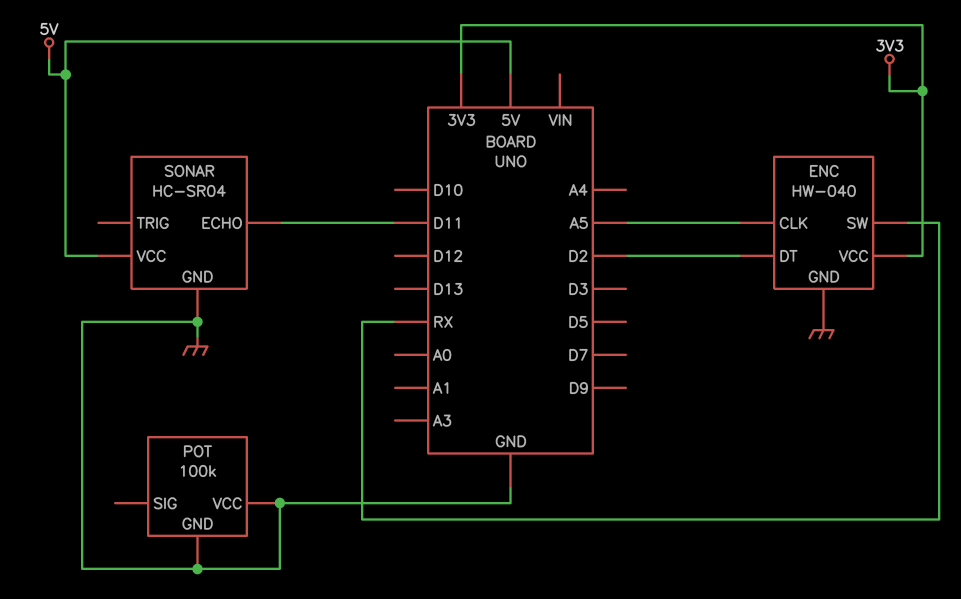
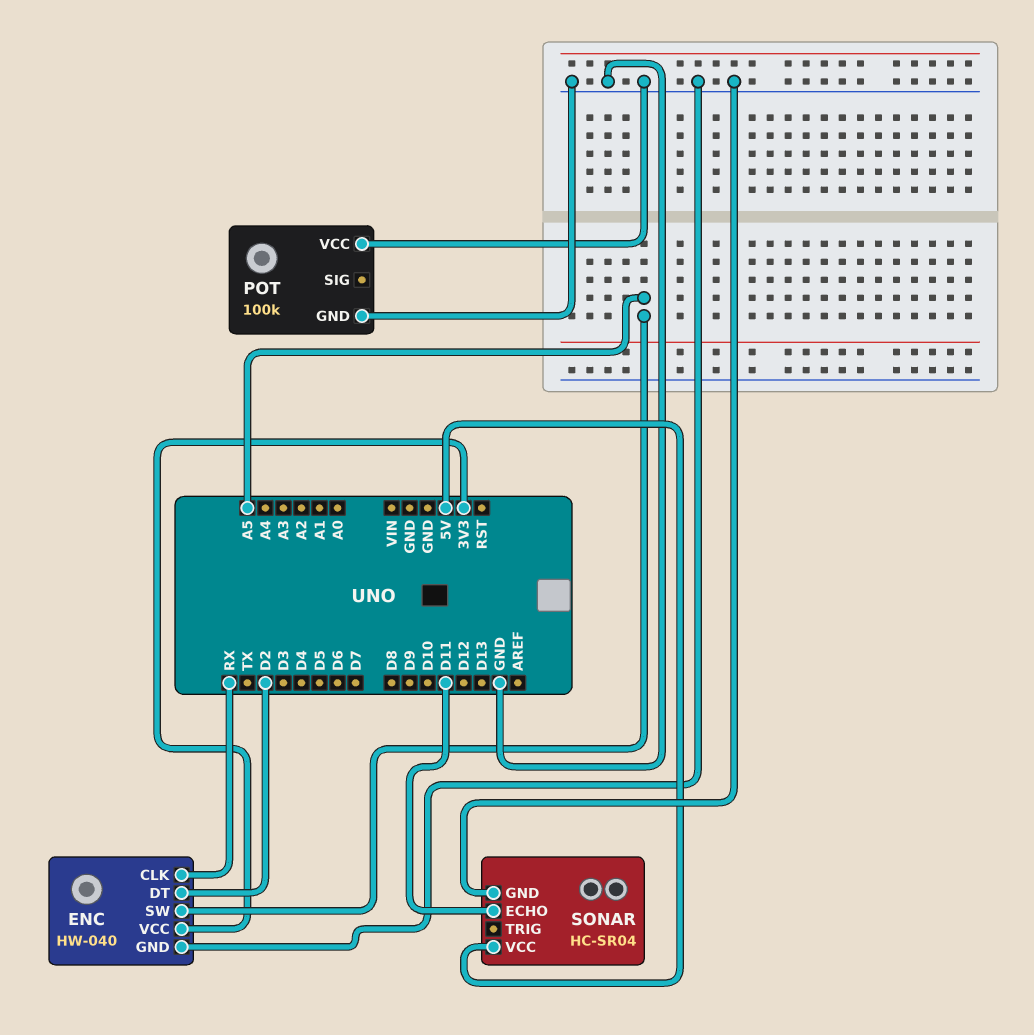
ENC pin CLK: A5 -> RX
ENC pin SW: RX -> A5

